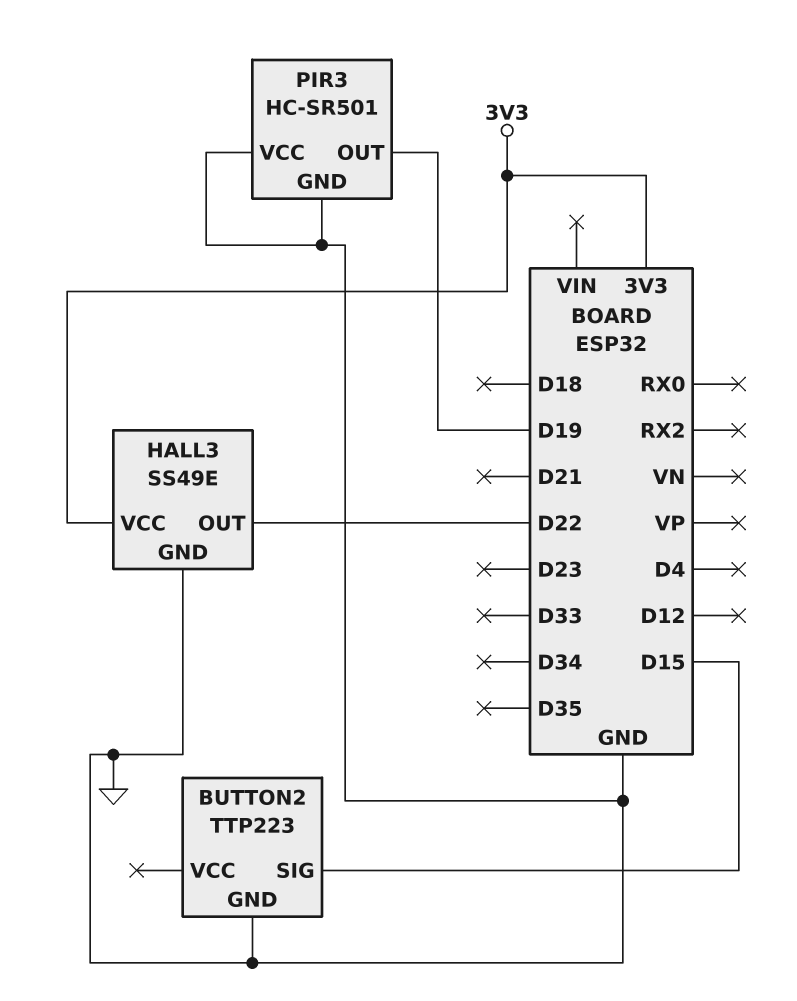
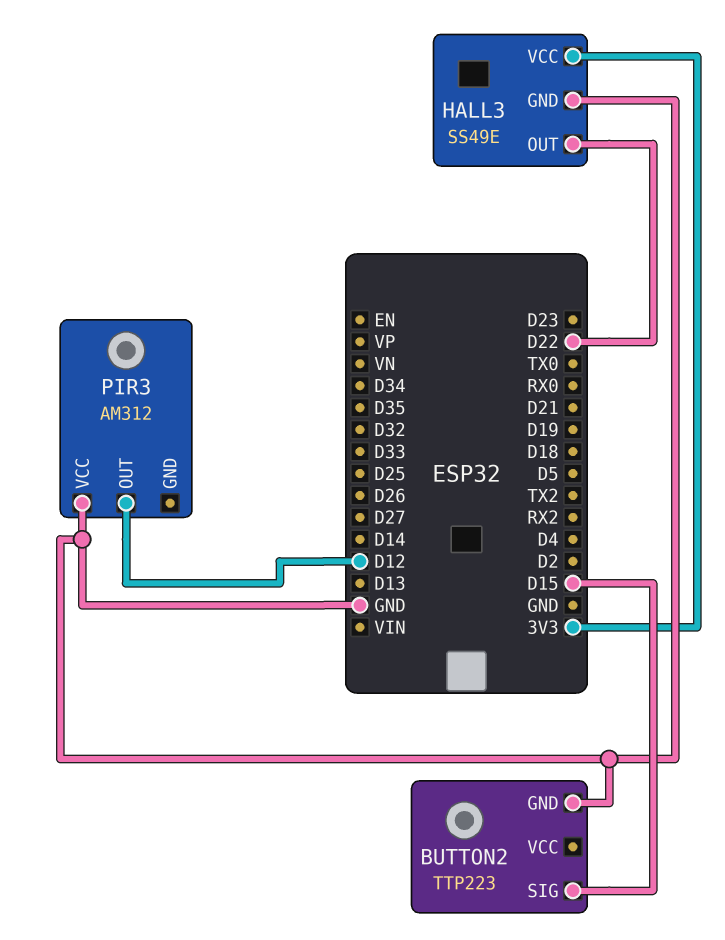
PIR3: HC-SR501 -> AM312
PIR3 pin GND: GND -> none
PIR3 pin OUT: D19 -> D12

